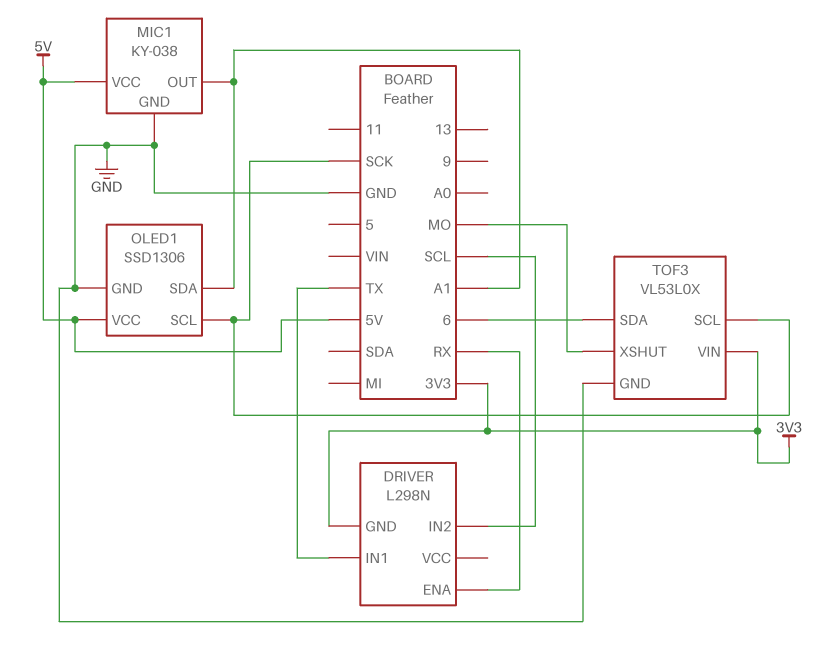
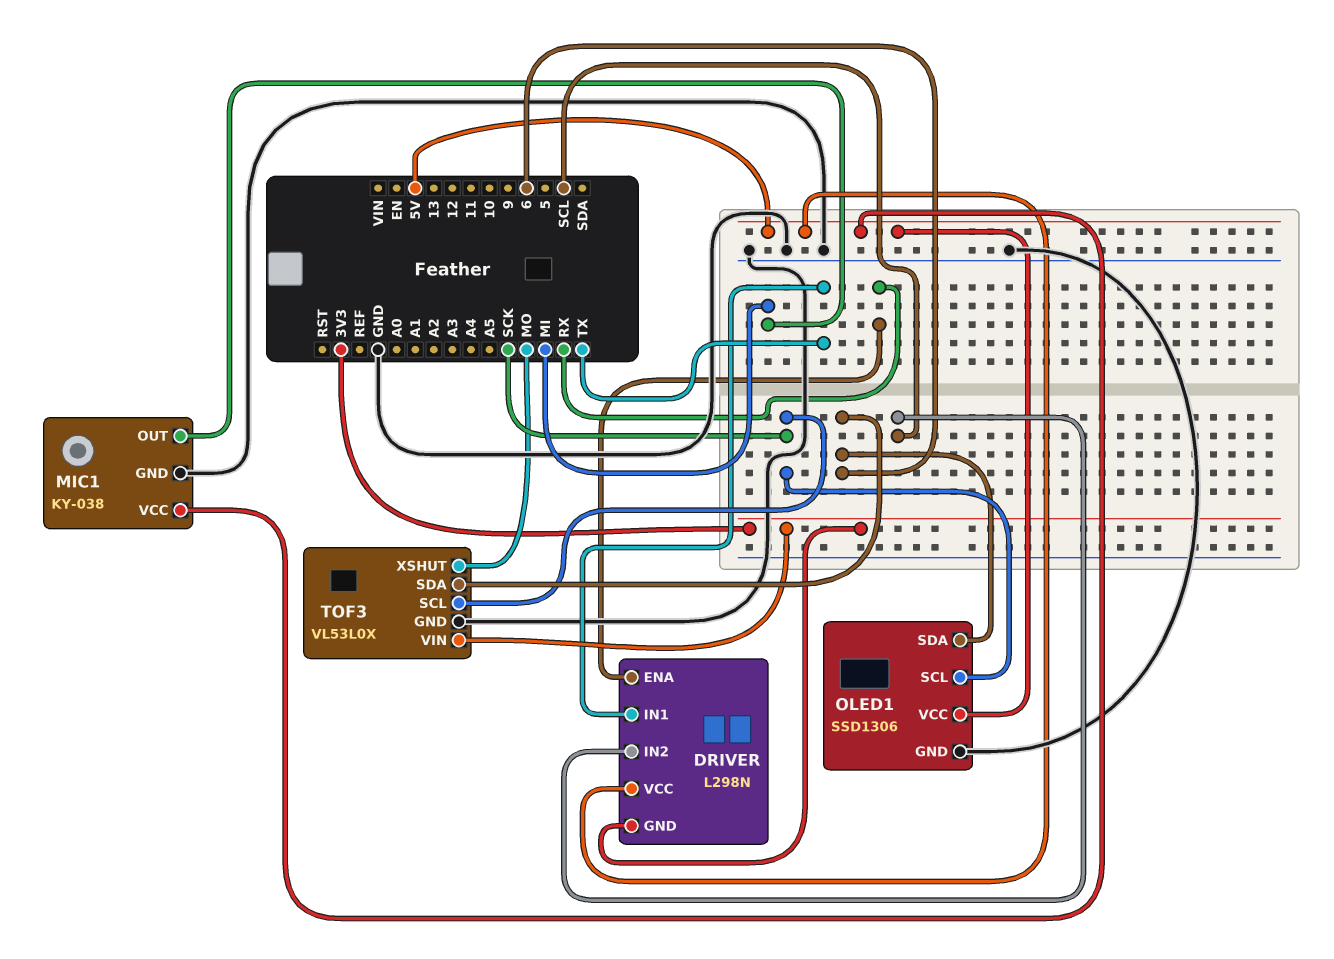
DRIVER pin VCC: none -> 5V
MIC1 pin OUT: A1 -> MI
OLED1 pin SDA: A1 -> 6

